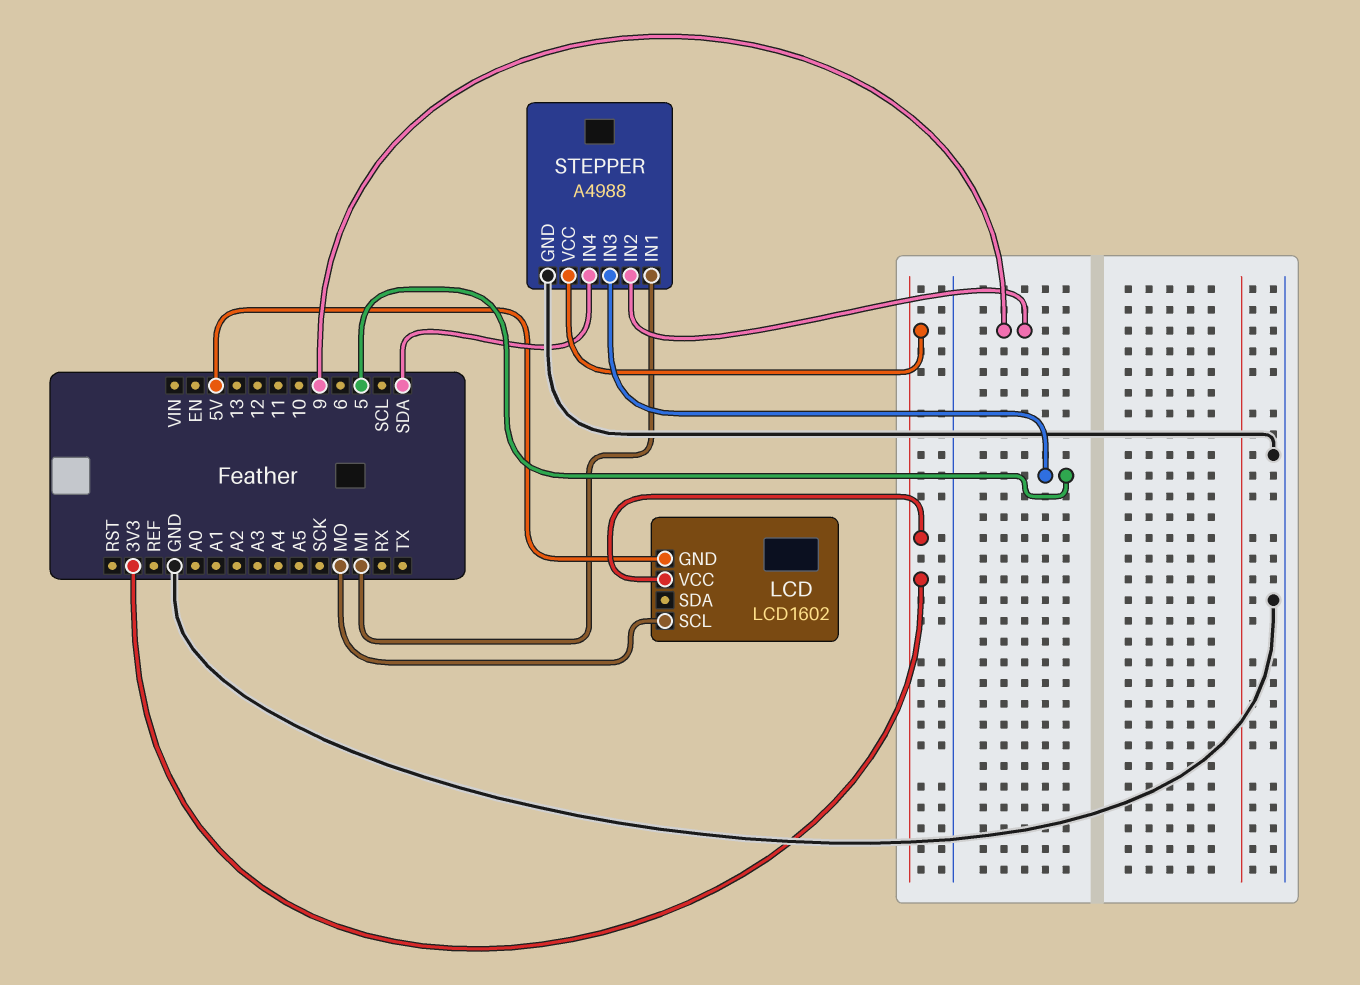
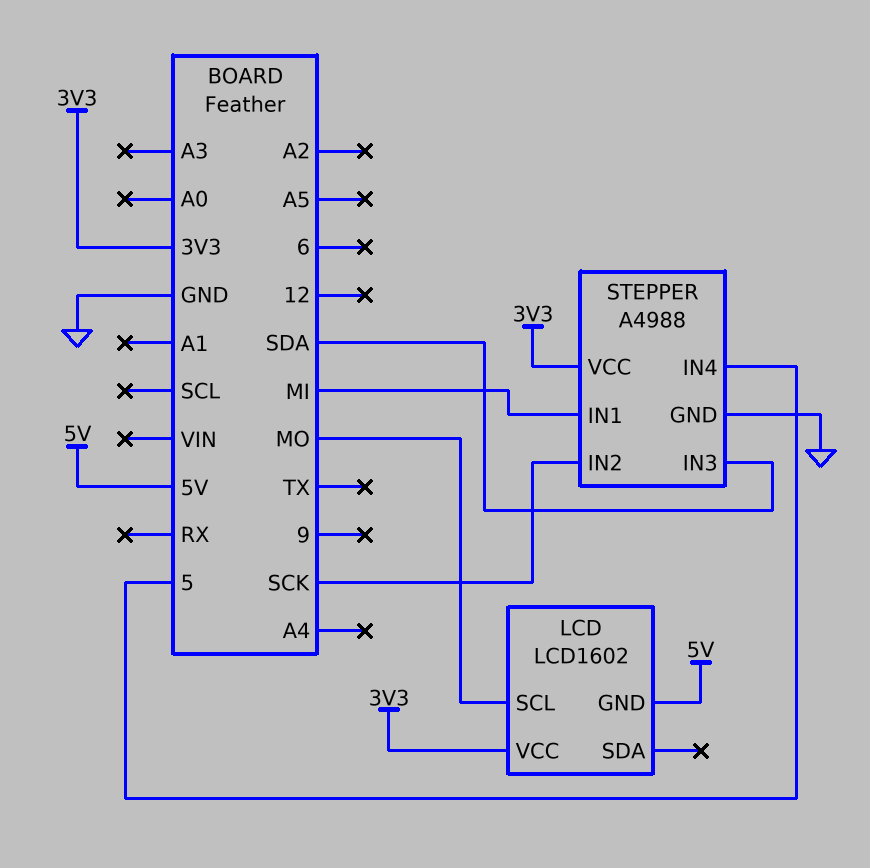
STEPPER pin IN2: 9 -> SCK
STEPPER pin IN3: 5 -> SDA
STEPPER pin IN4: SDA -> 5

